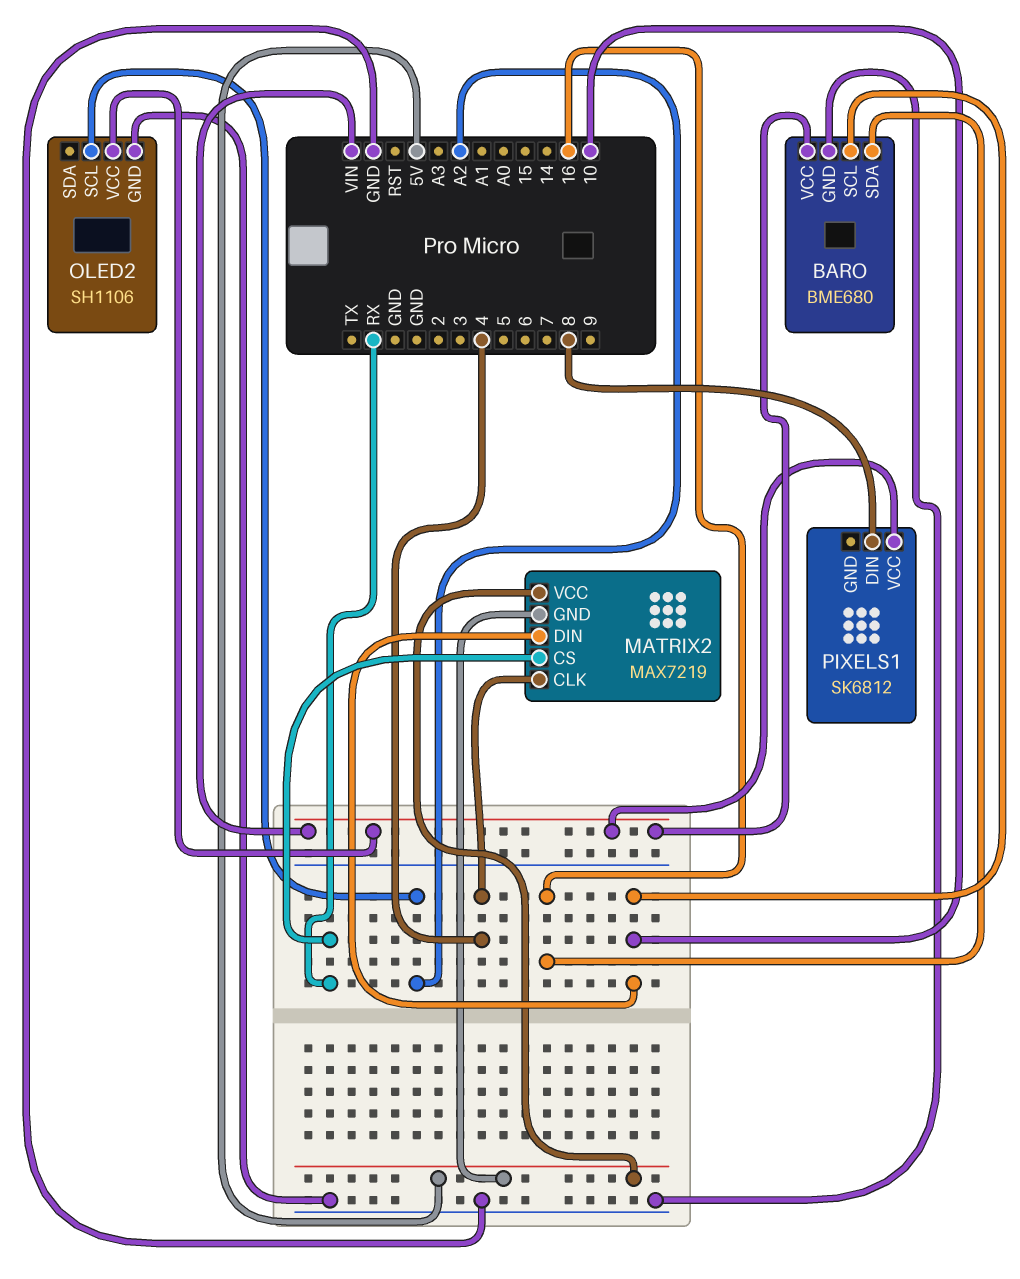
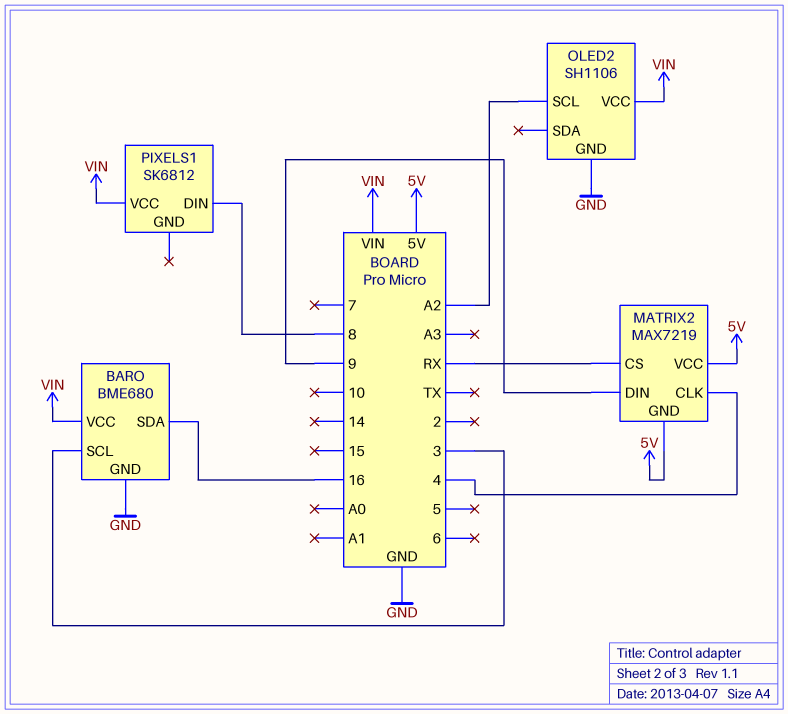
BARO pin SCL: 10 -> 3
MATRIX2 pin DIN: 10 -> 9

